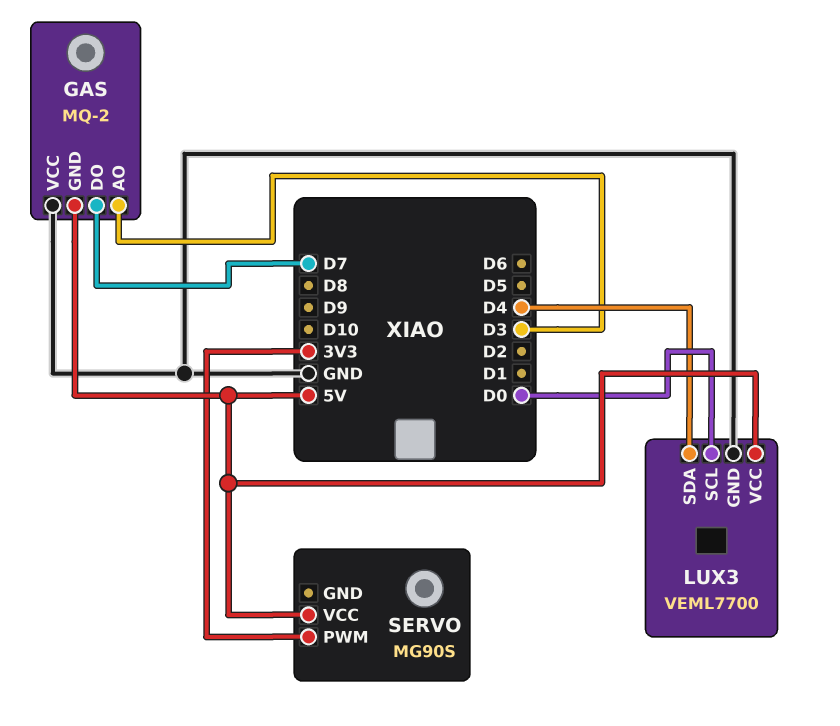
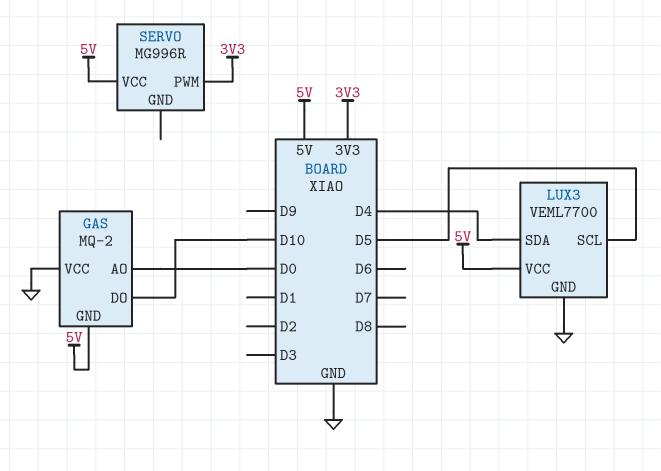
GAS pin AO: D3 -> D0
GAS pin DO: D7 -> D10
LUX3 pin SCL: D0 -> D5
SERVO: MG90S -> MG996R

